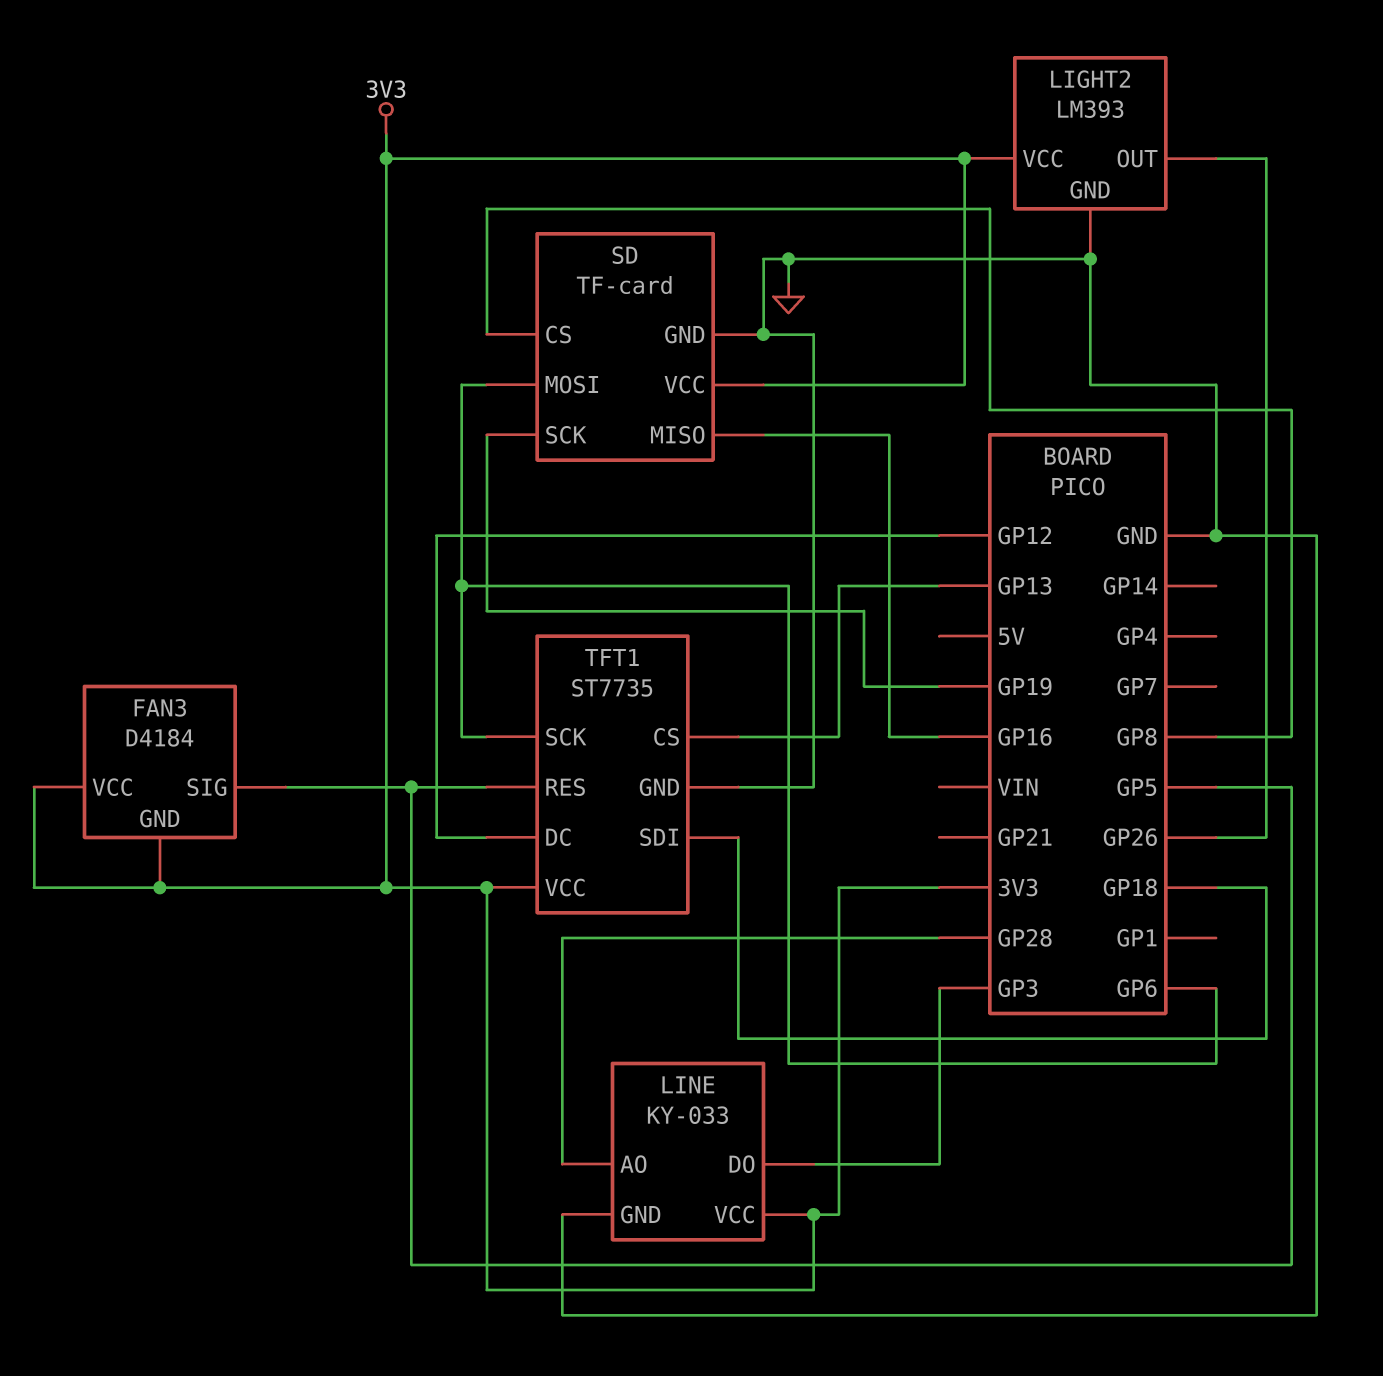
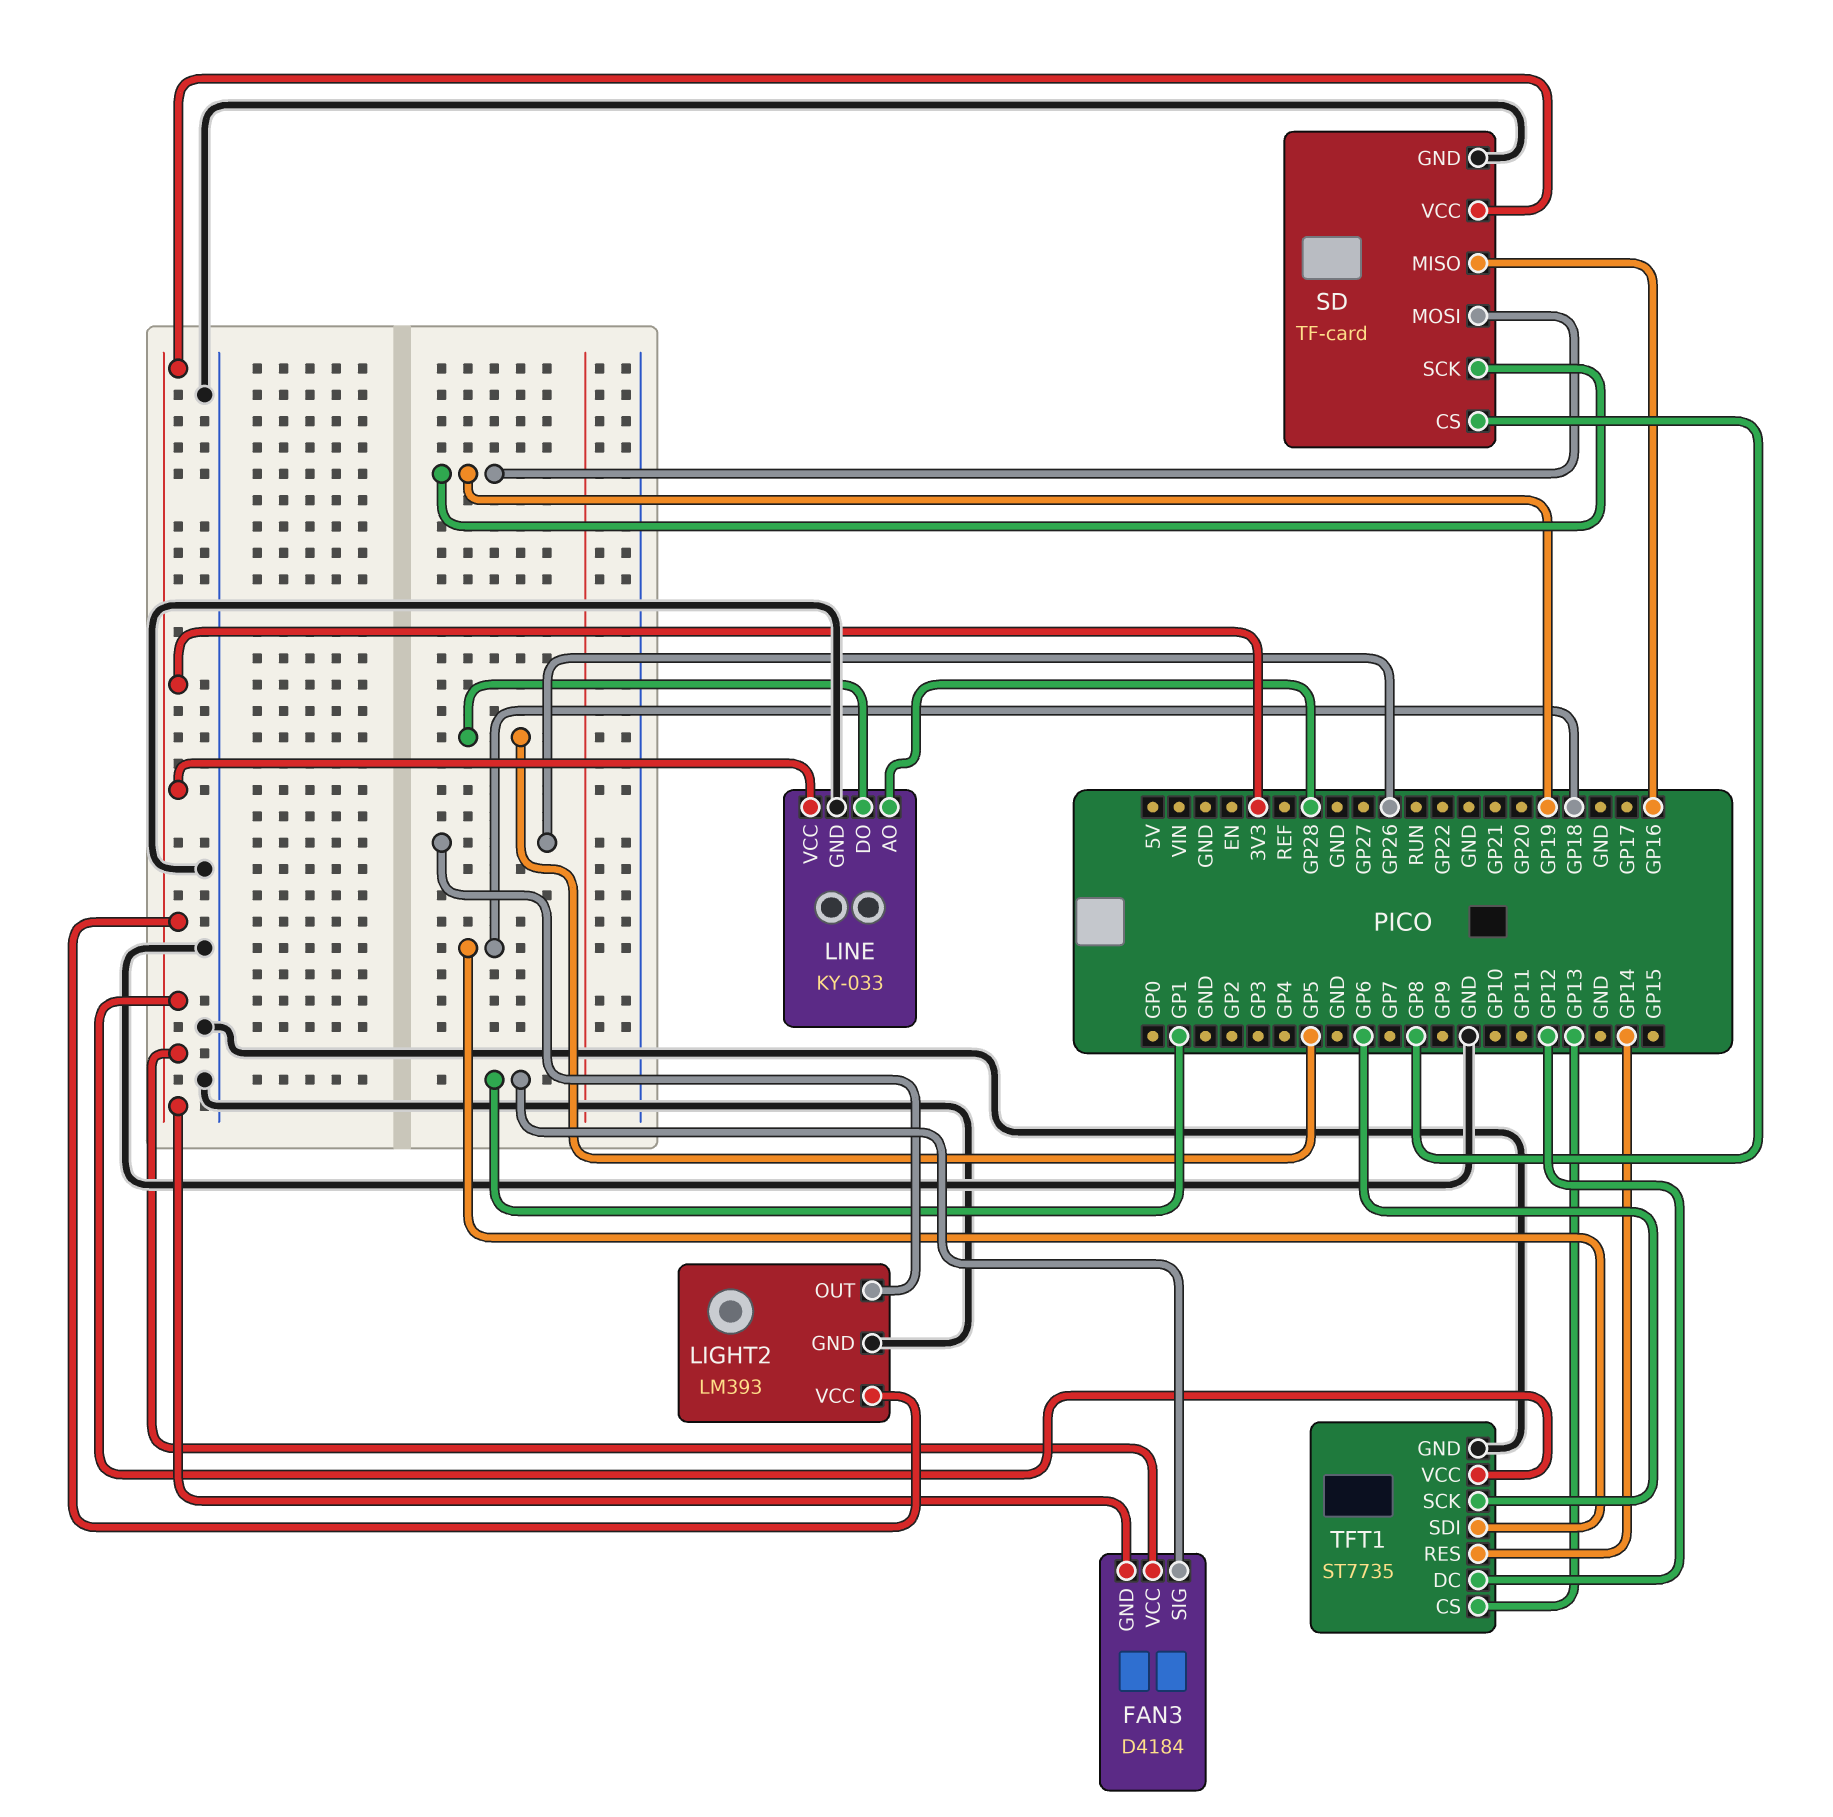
FAN3 pin SIG: GP5 -> GP1
LINE pin DO: GP3 -> GP5
SD pin MOSI: GP6 -> GP19
TFT1 pin RES: GP5 -> GP14

